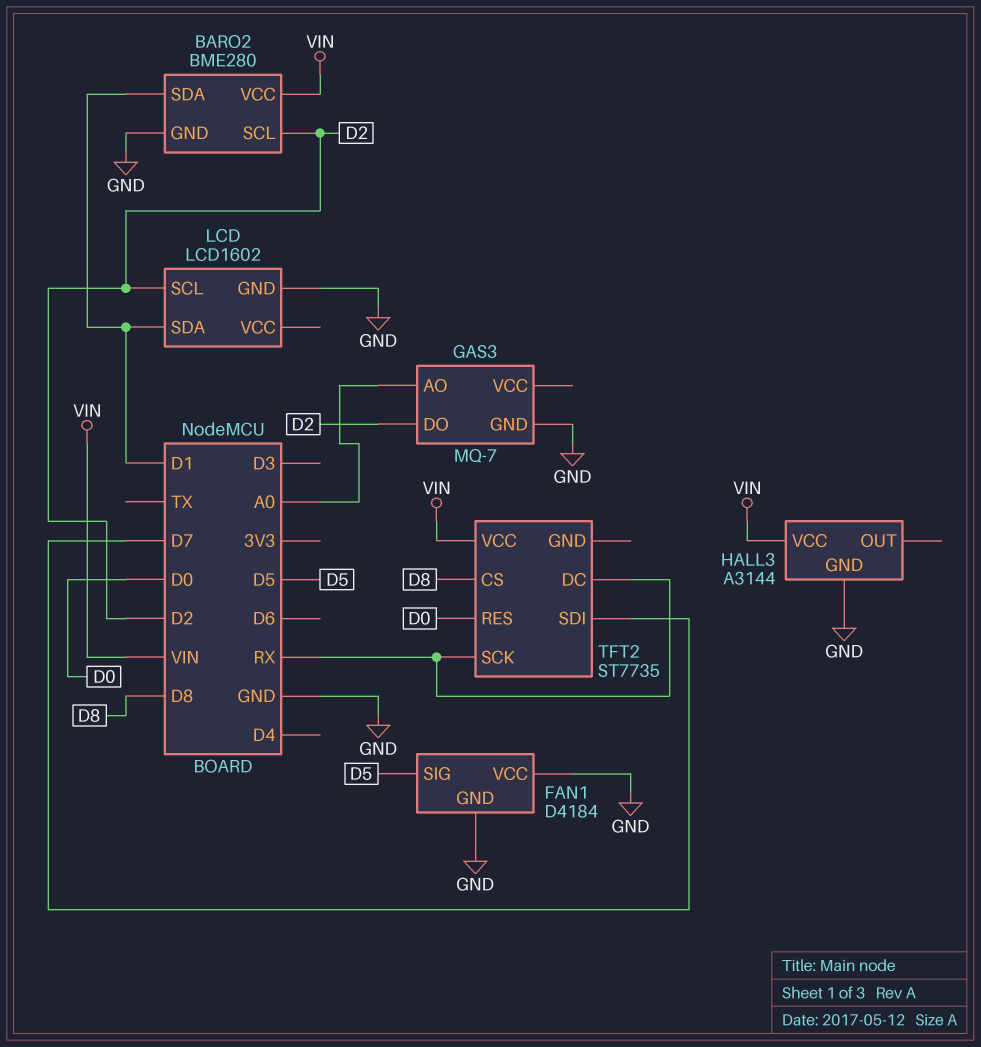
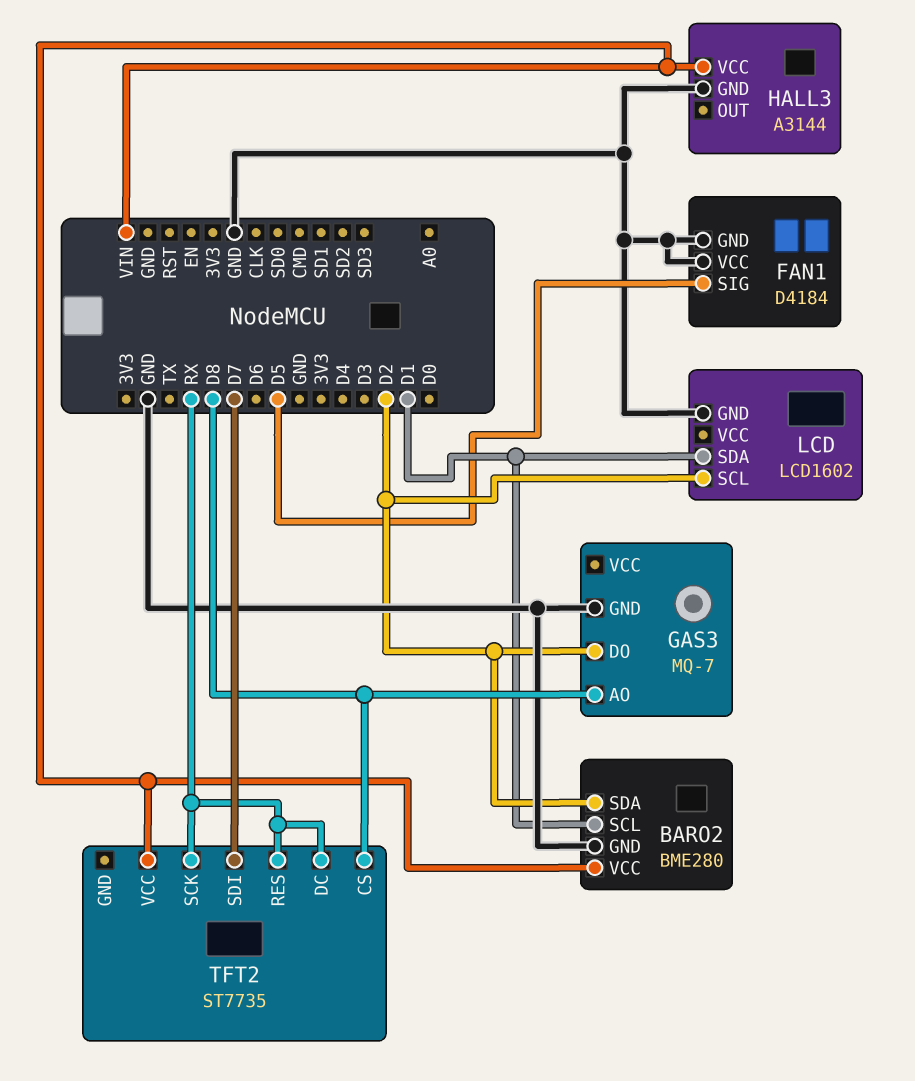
BARO2 pin SCL: D2 -> D1
BARO2 pin SDA: D1 -> D2
GAS3 pin AO: A0 -> D8
TFT2 pin RES: D0 -> RX

